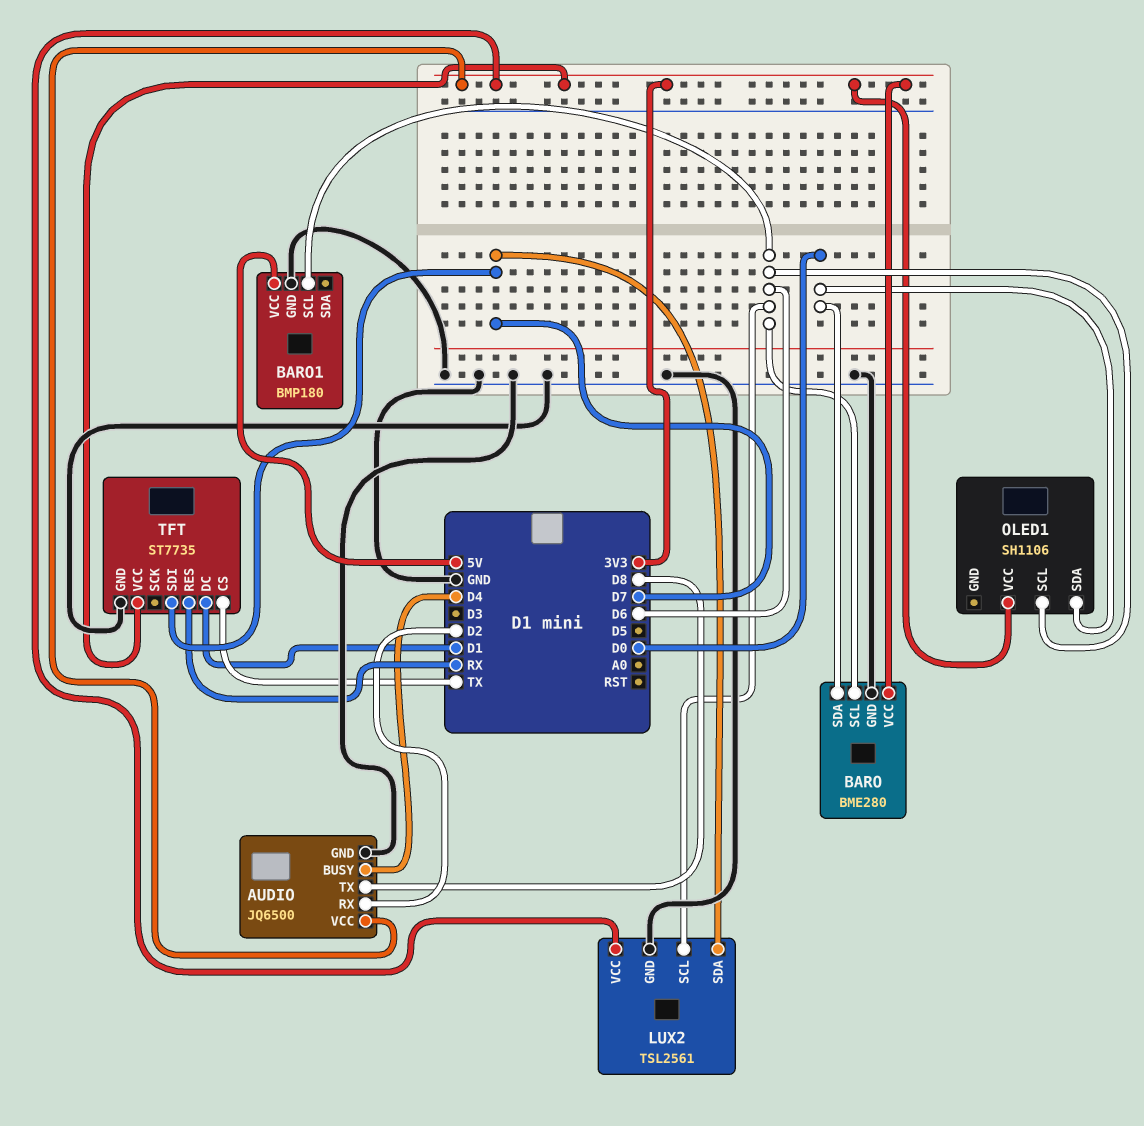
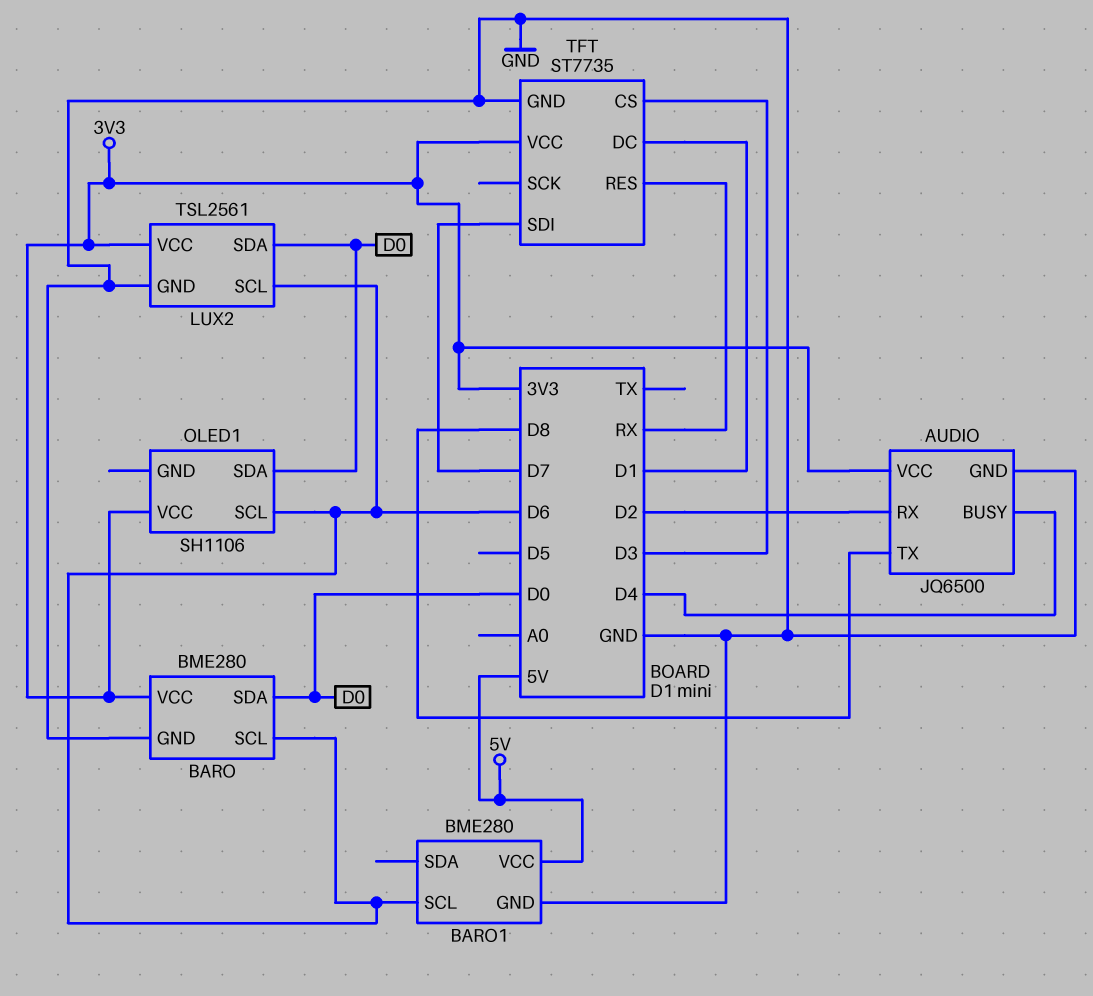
BARO1: BMP180 -> BME280
LUX2 pin SDA: D7 -> D0
TFT pin CS: TX -> D3

